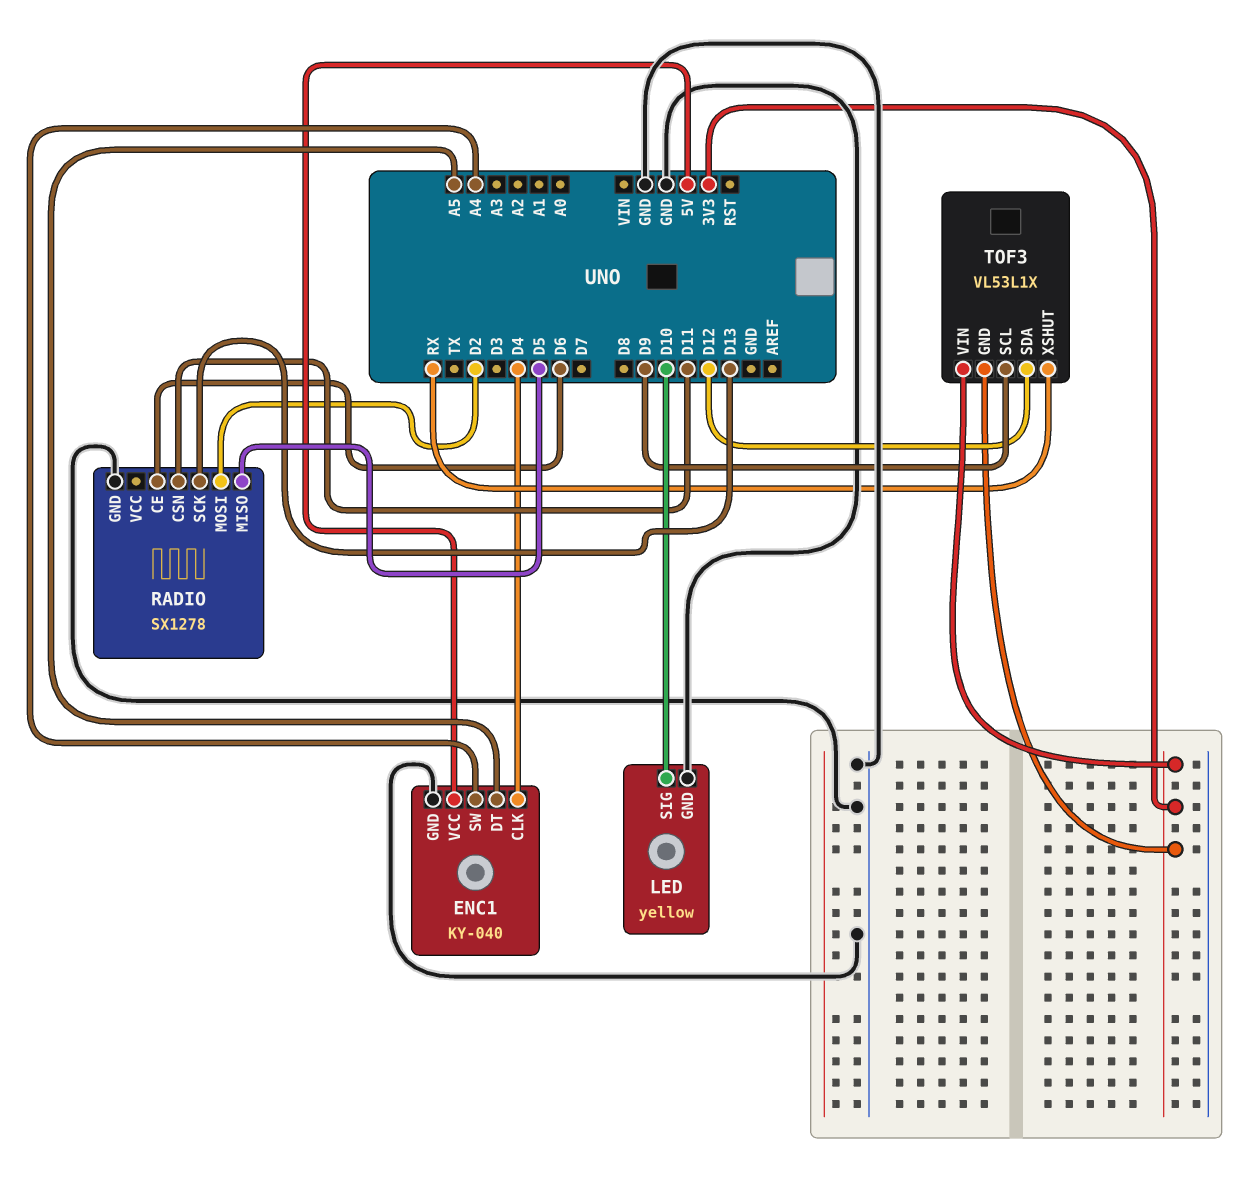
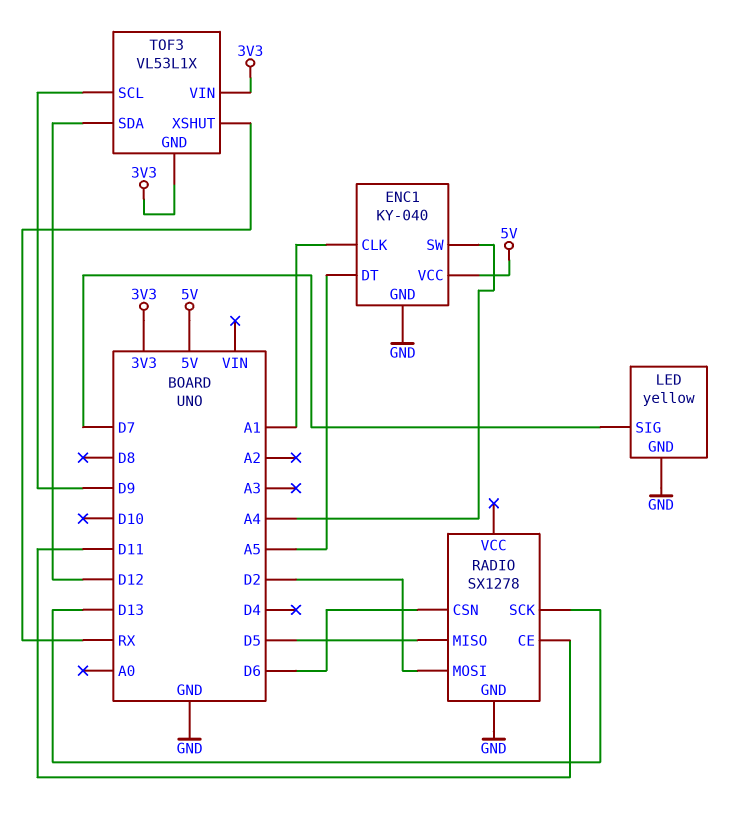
ENC1 pin CLK: D4 -> A1
LED pin SIG: D10 -> D7
RADIO pin CE: D6 -> D11
RADIO pin CSN: D11 -> D6

